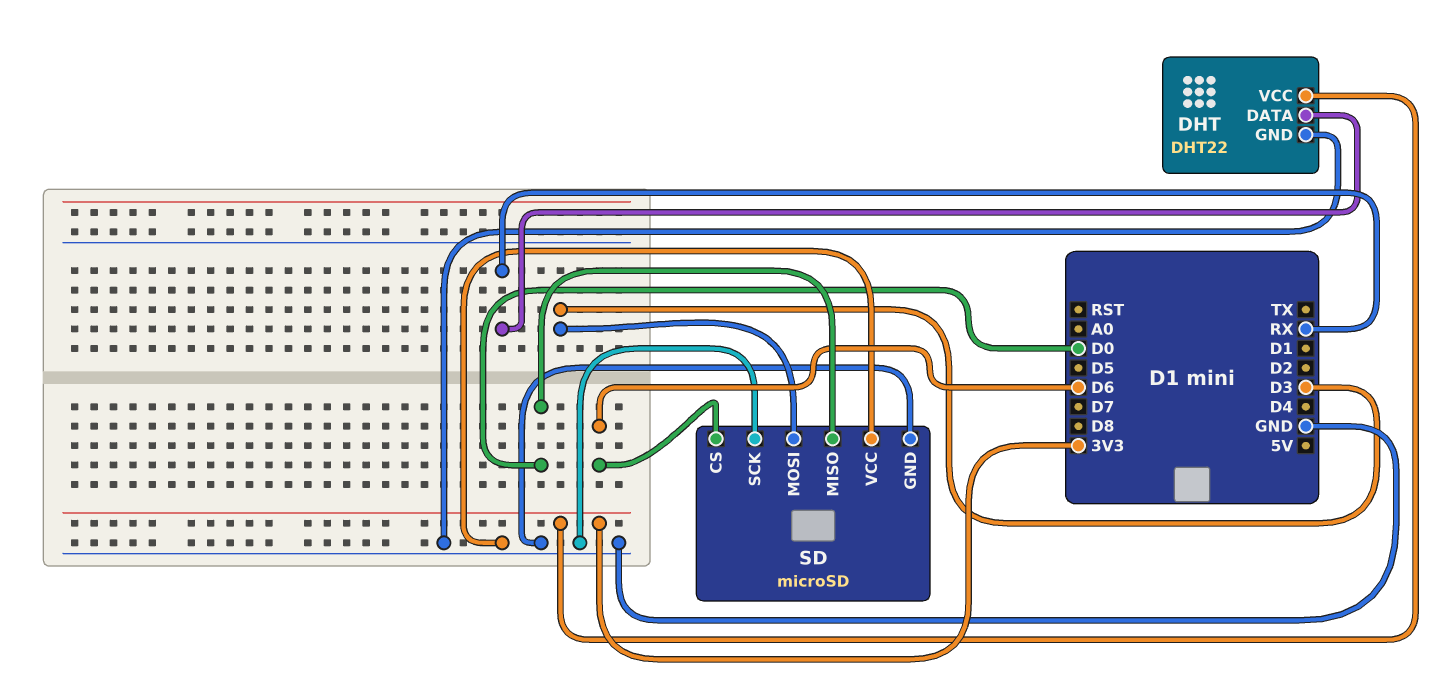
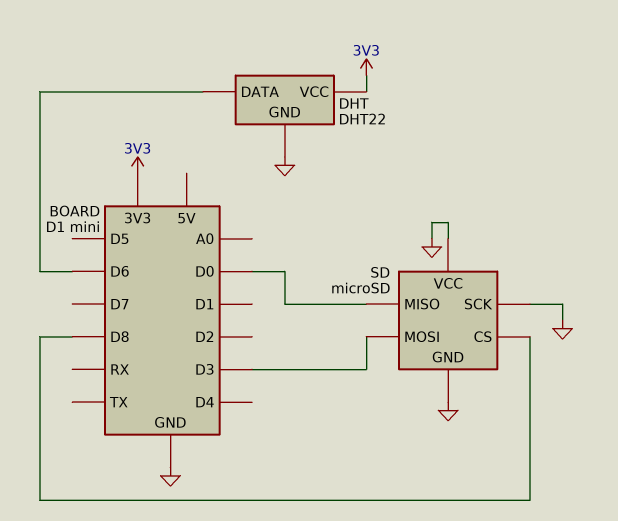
DHT pin DATA: RX -> D6
SD pin CS: D6 -> D8

